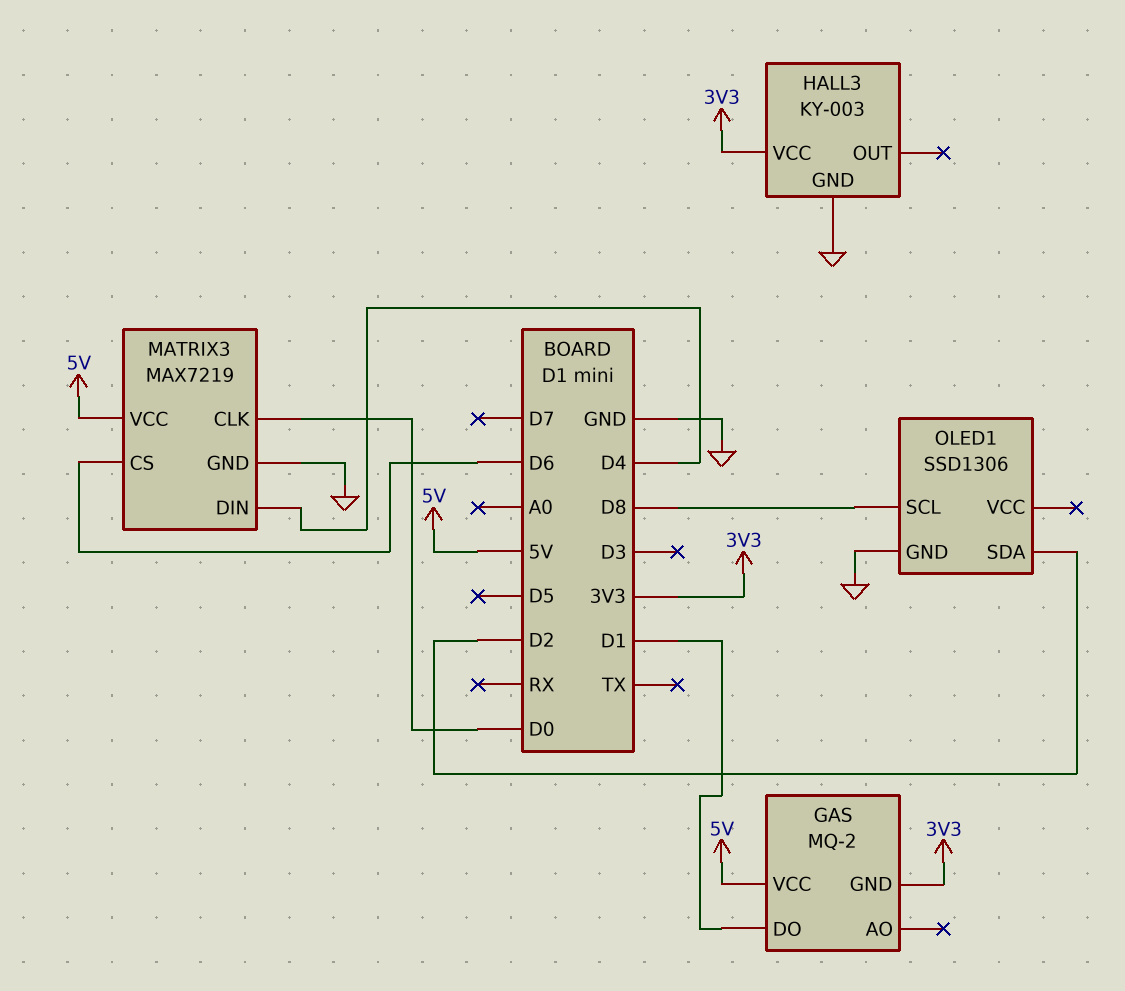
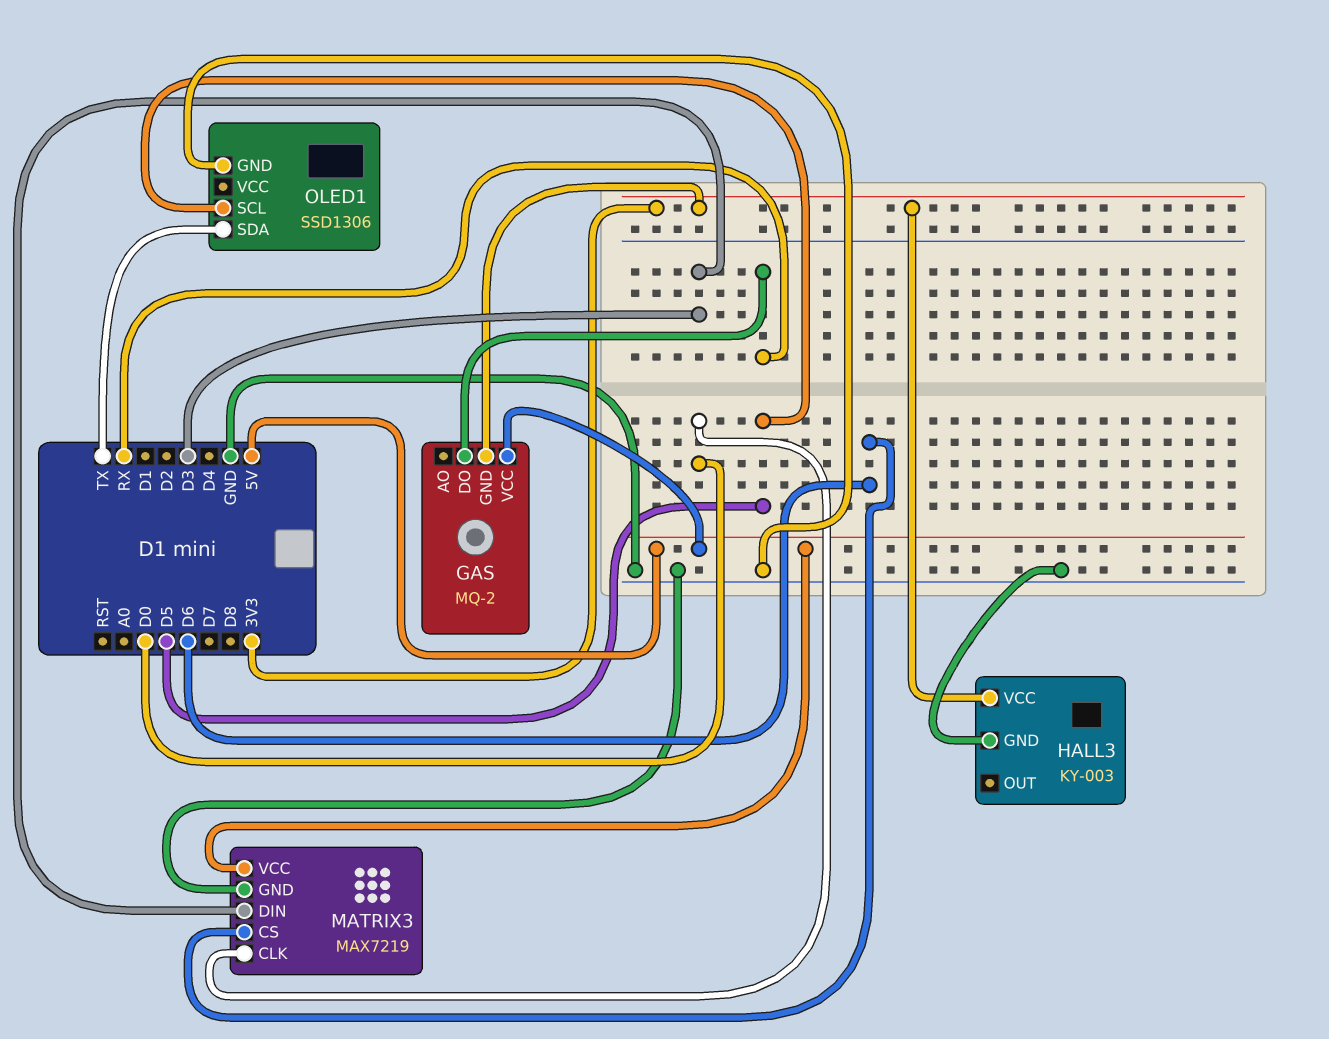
GAS pin DO: D1 -> RX
MATRIX3 pin DIN: D4 -> D3
OLED1 pin SCL: D8 -> D5
OLED1 pin SDA: D2 -> TX

